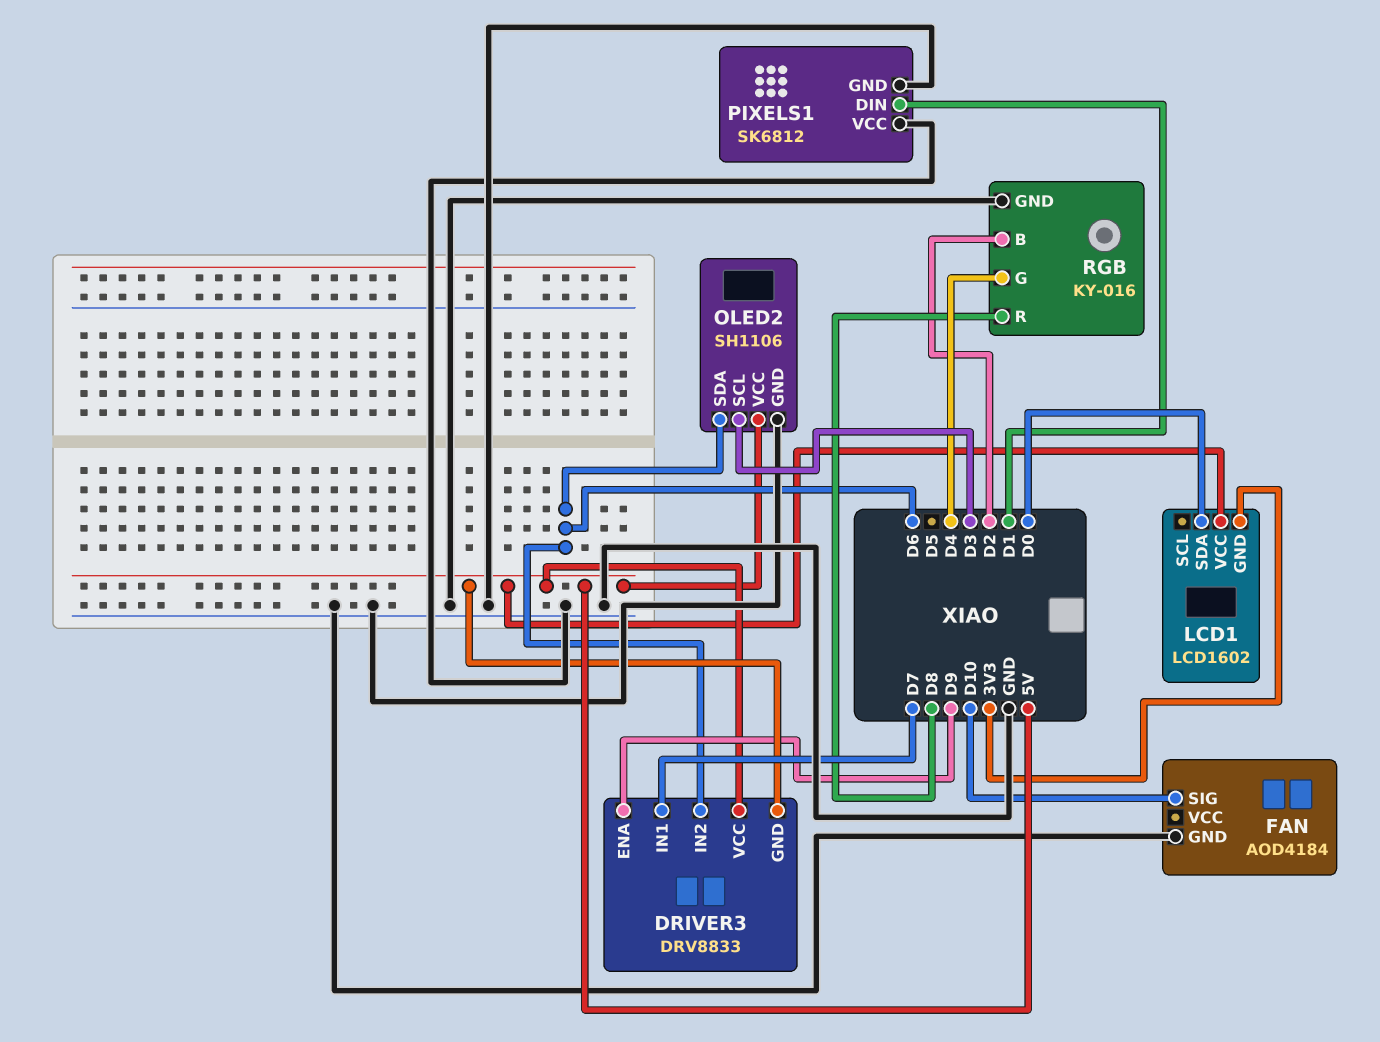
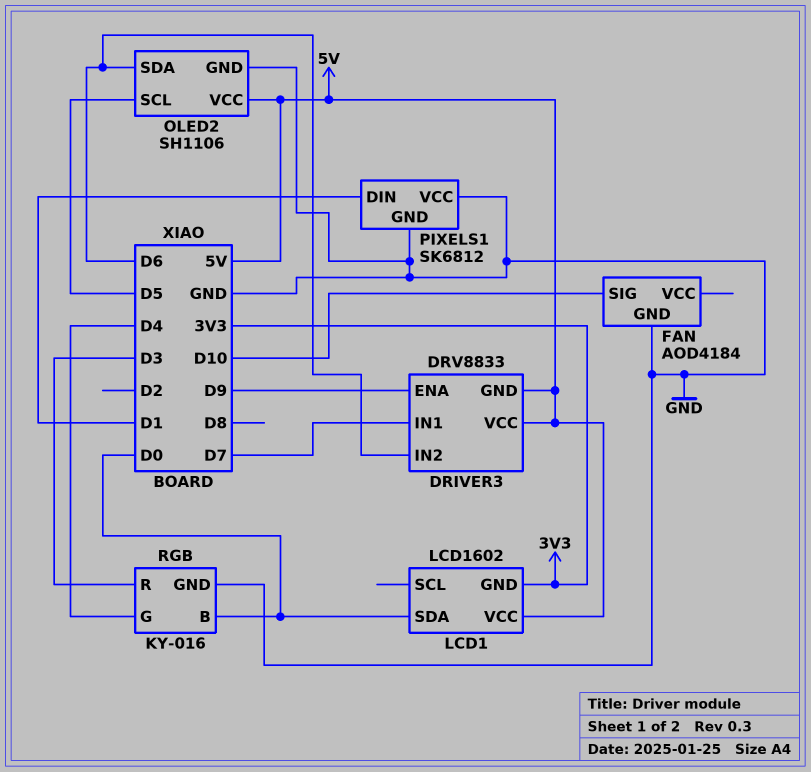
OLED2 pin SCL: D3 -> D5
RGB pin B: D2 -> D0
RGB pin R: D8 -> D3

